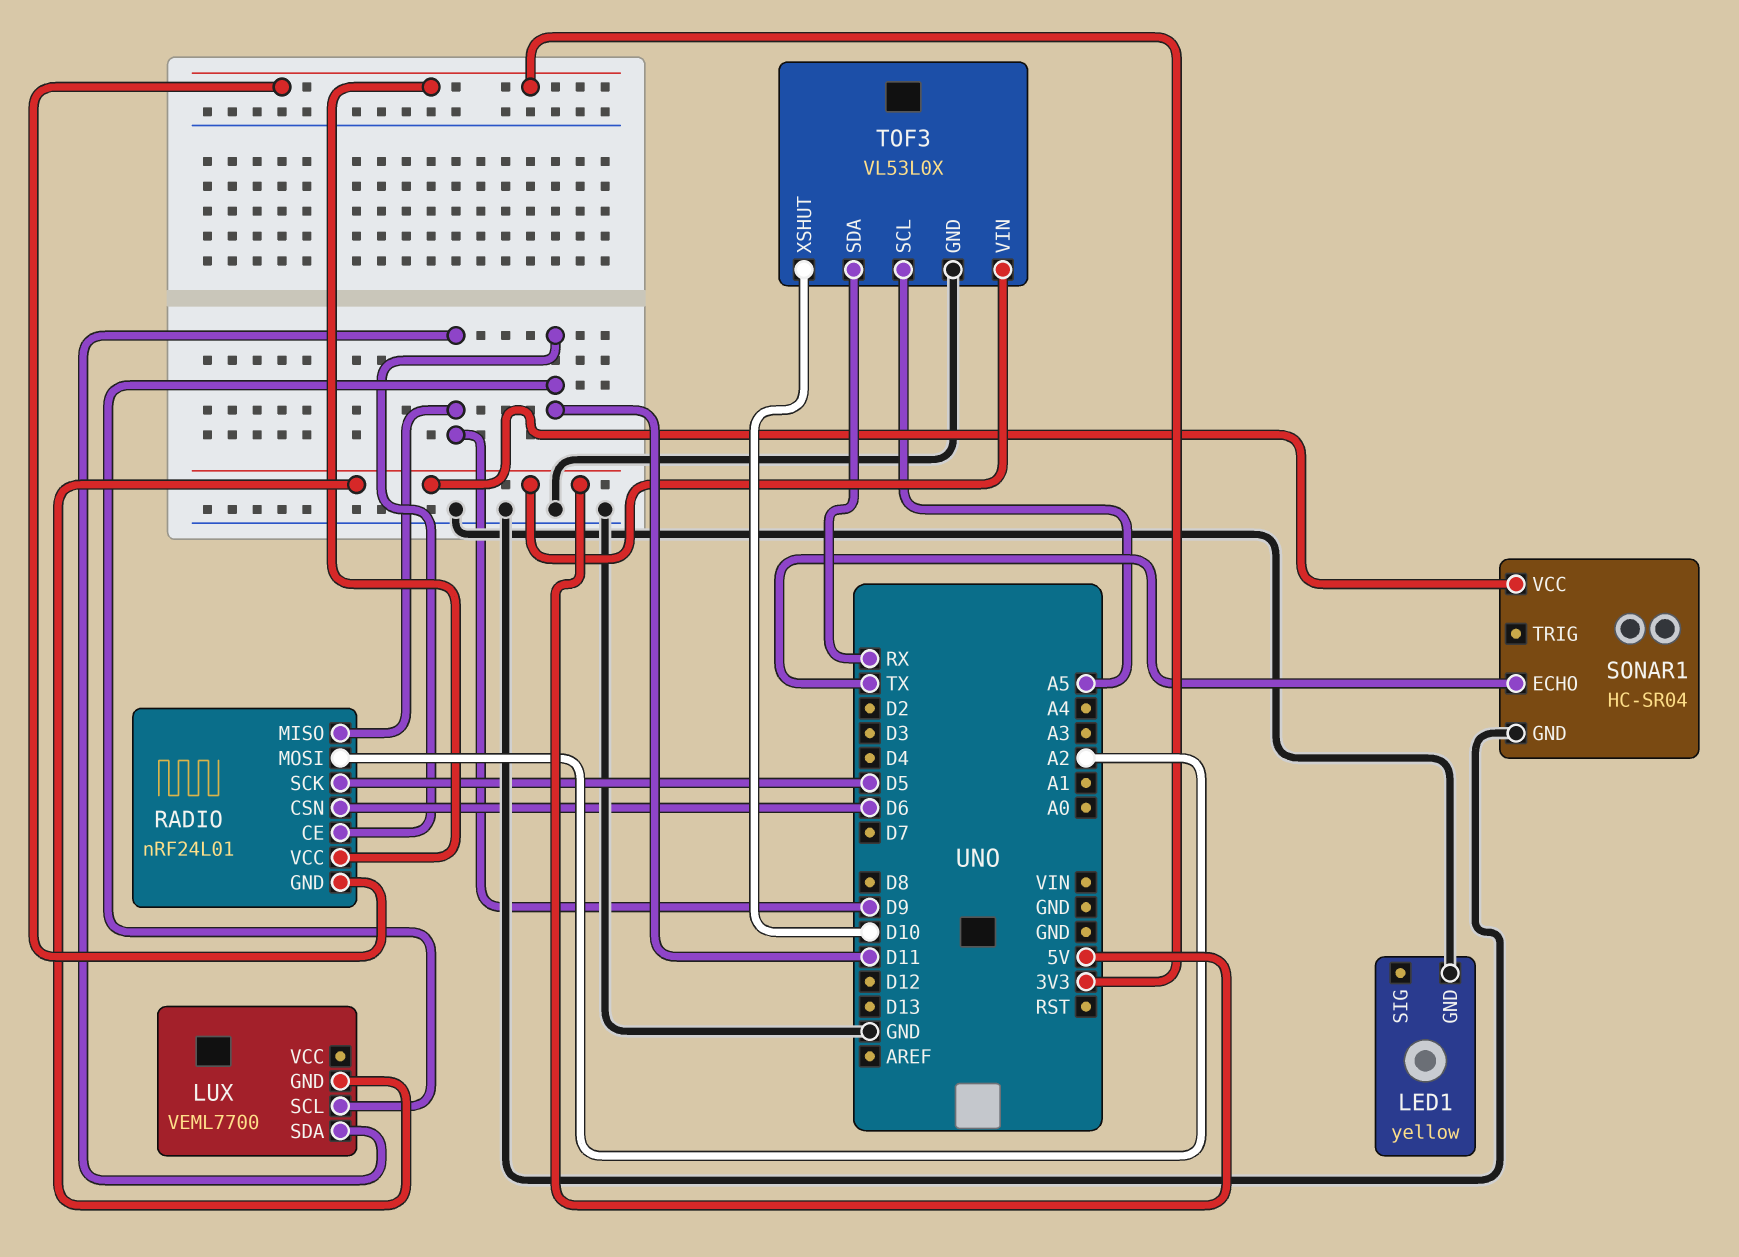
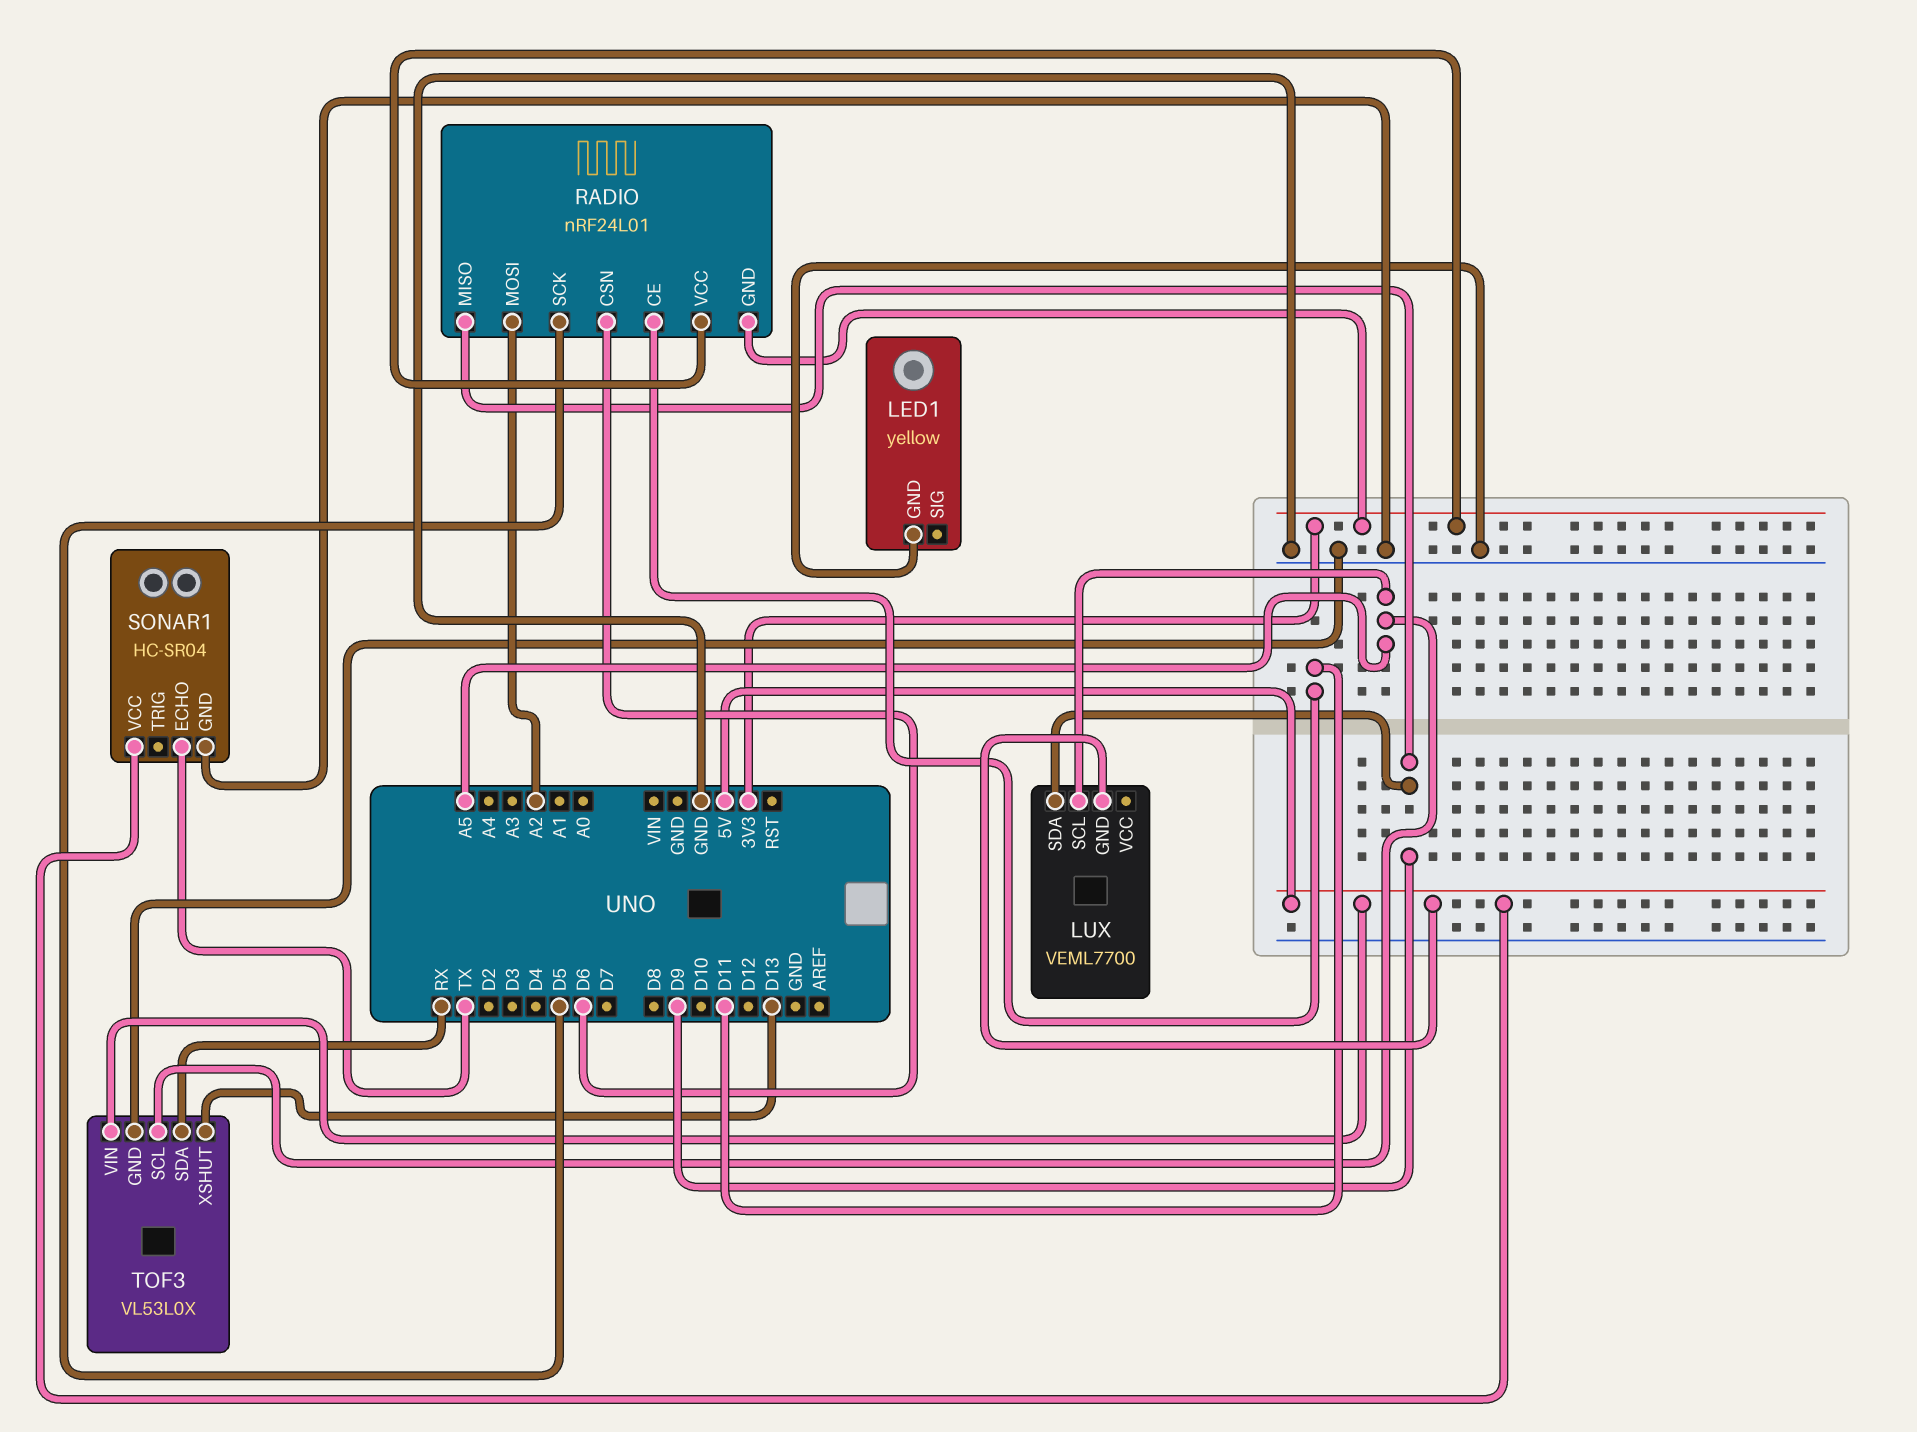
LUX pin SCL: D11 -> A5
TOF3 pin XSHUT: D10 -> D13

